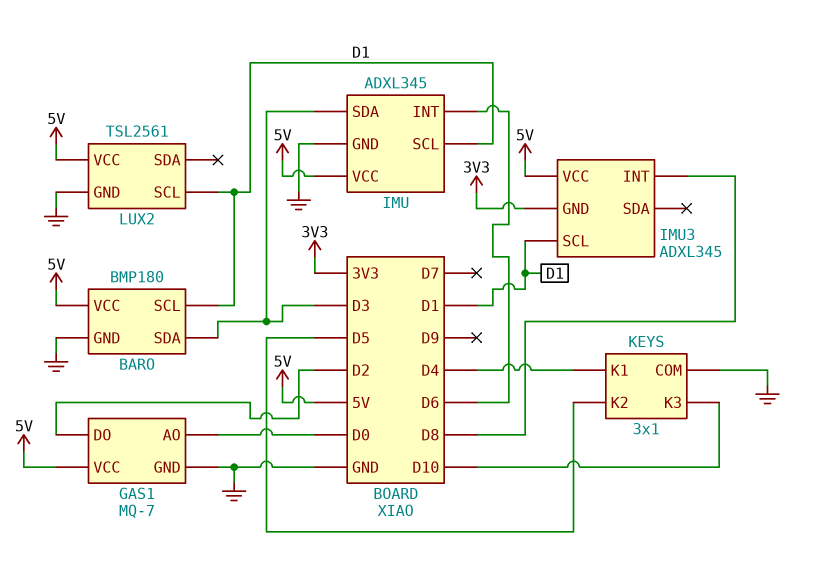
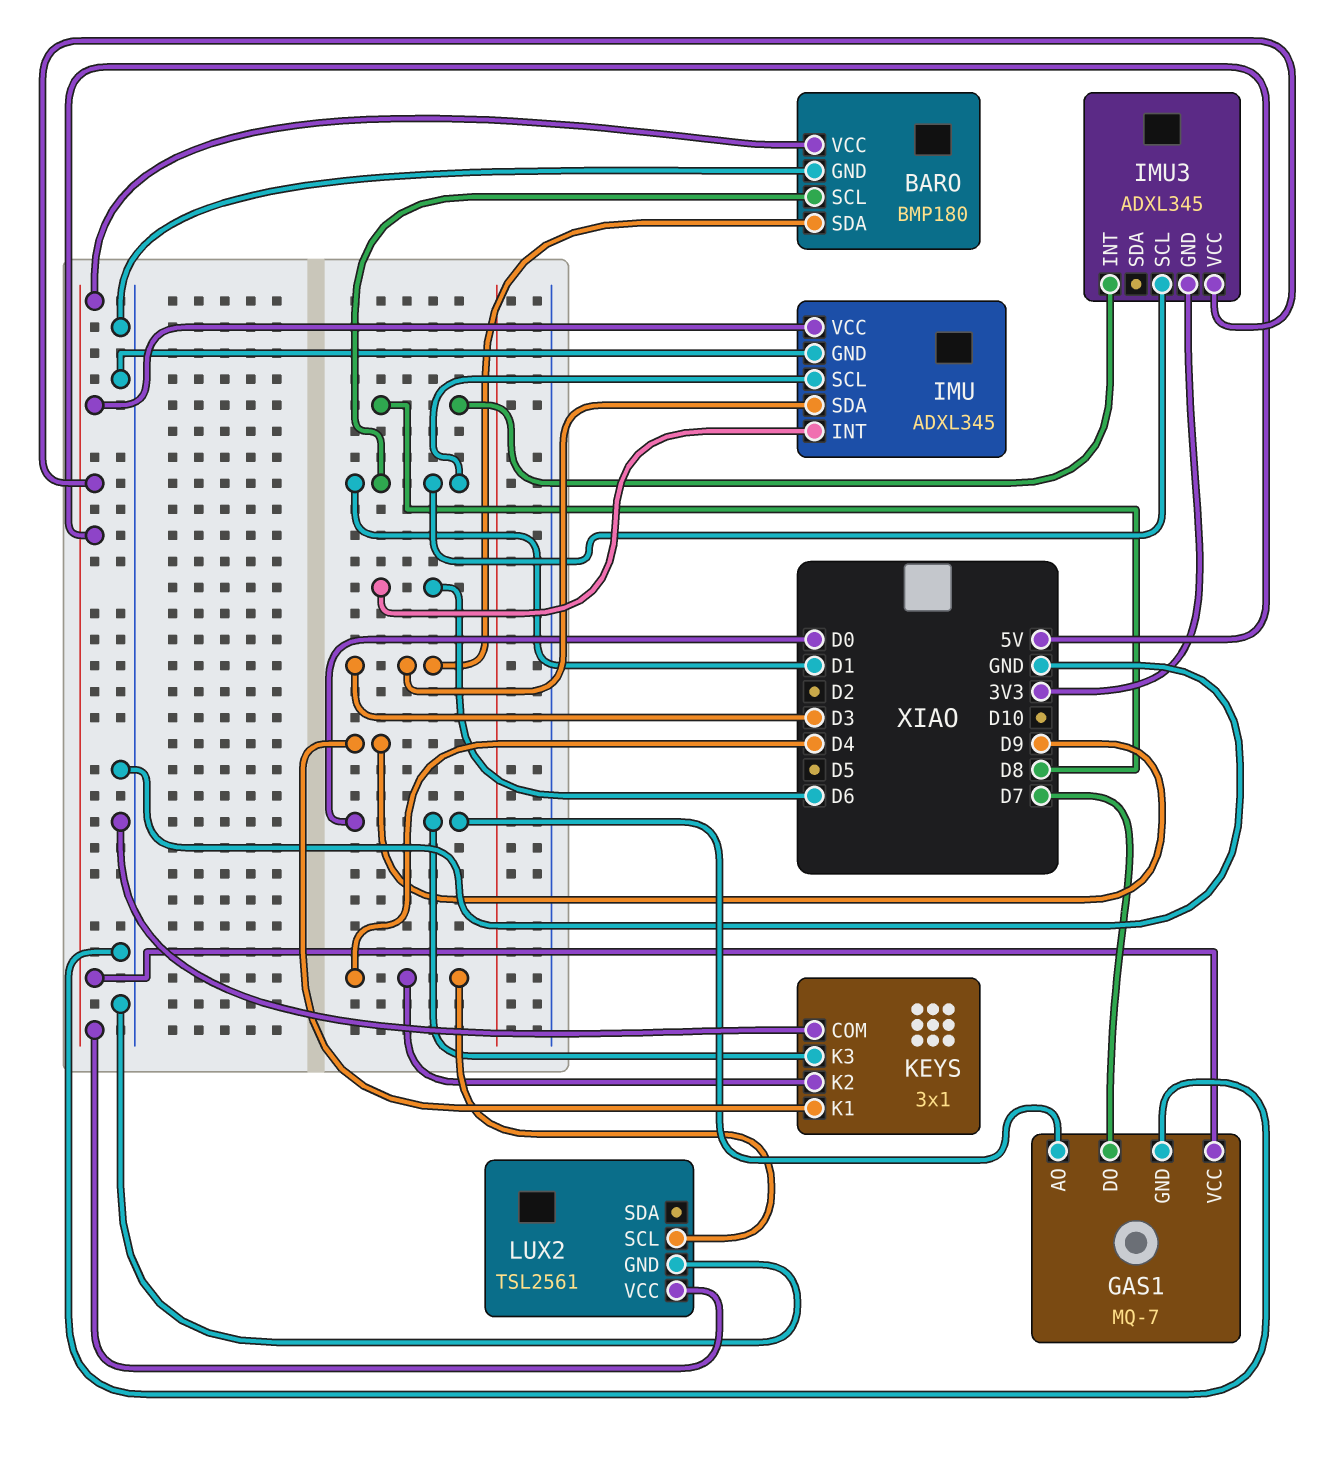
GAS1 pin DO: D2 -> D7
KEYS pin K1: D4 -> D9
KEYS pin K2: D5 -> D4
KEYS pin K3: D10 -> D0
LUX2 pin SCL: D1 -> D4

